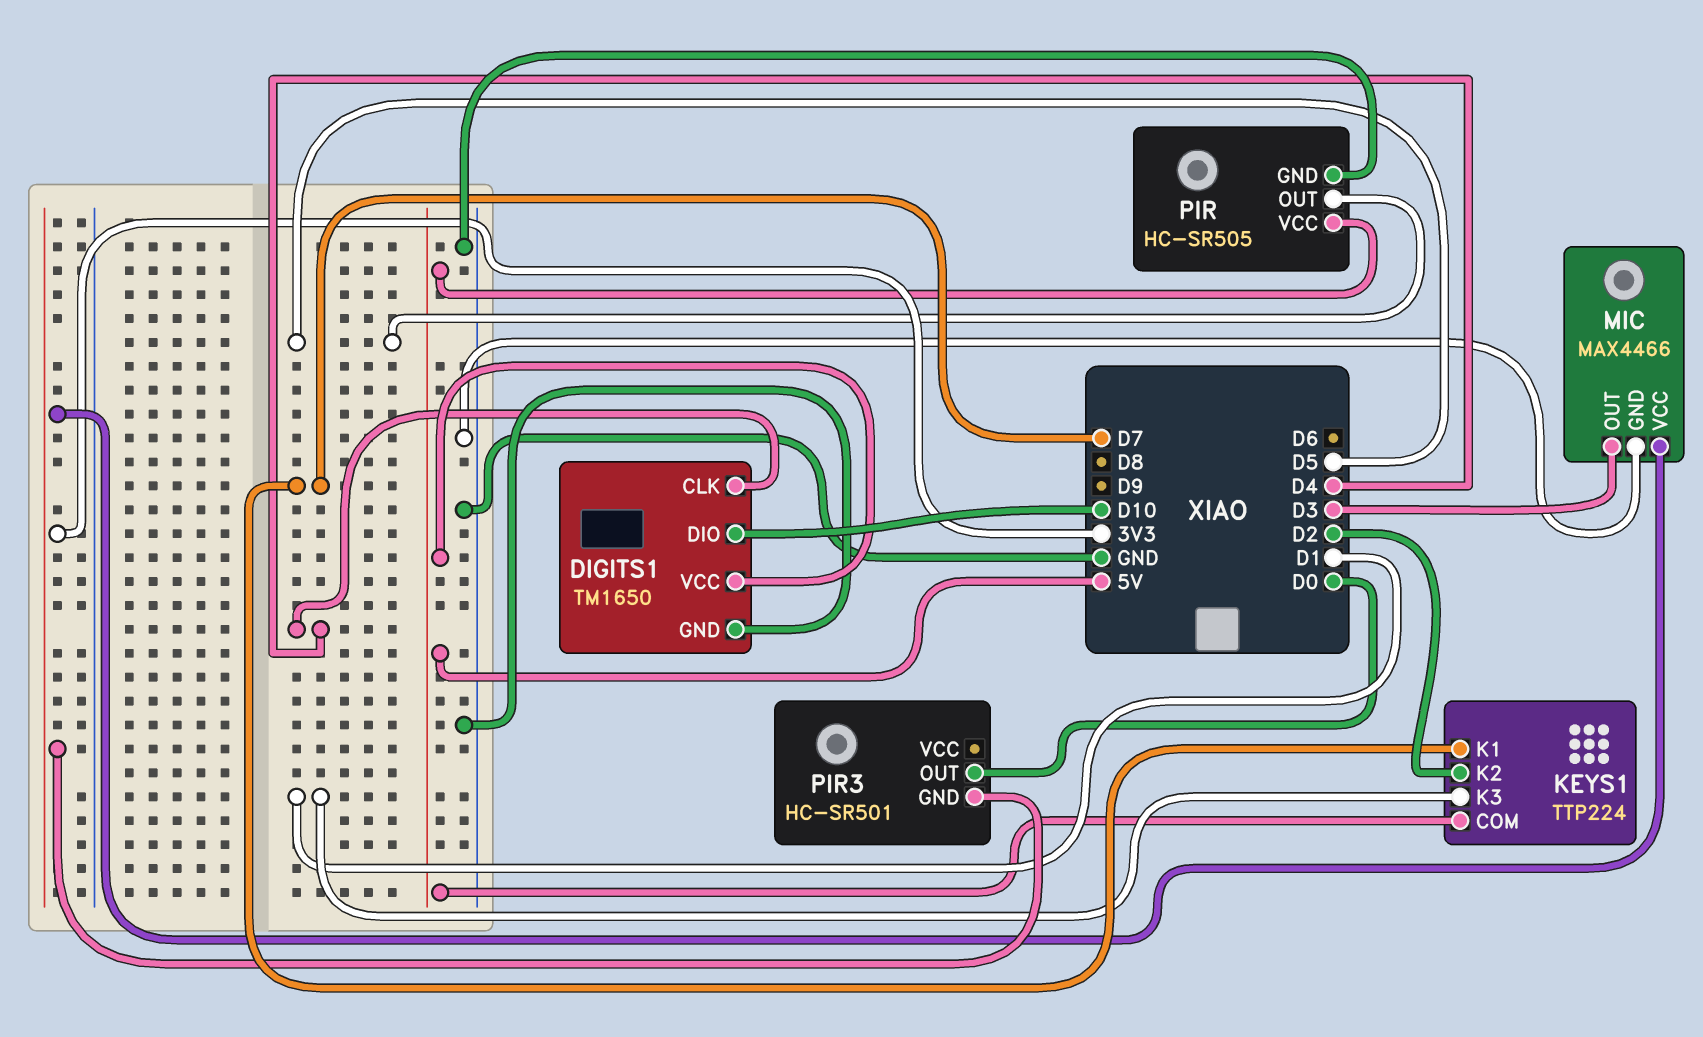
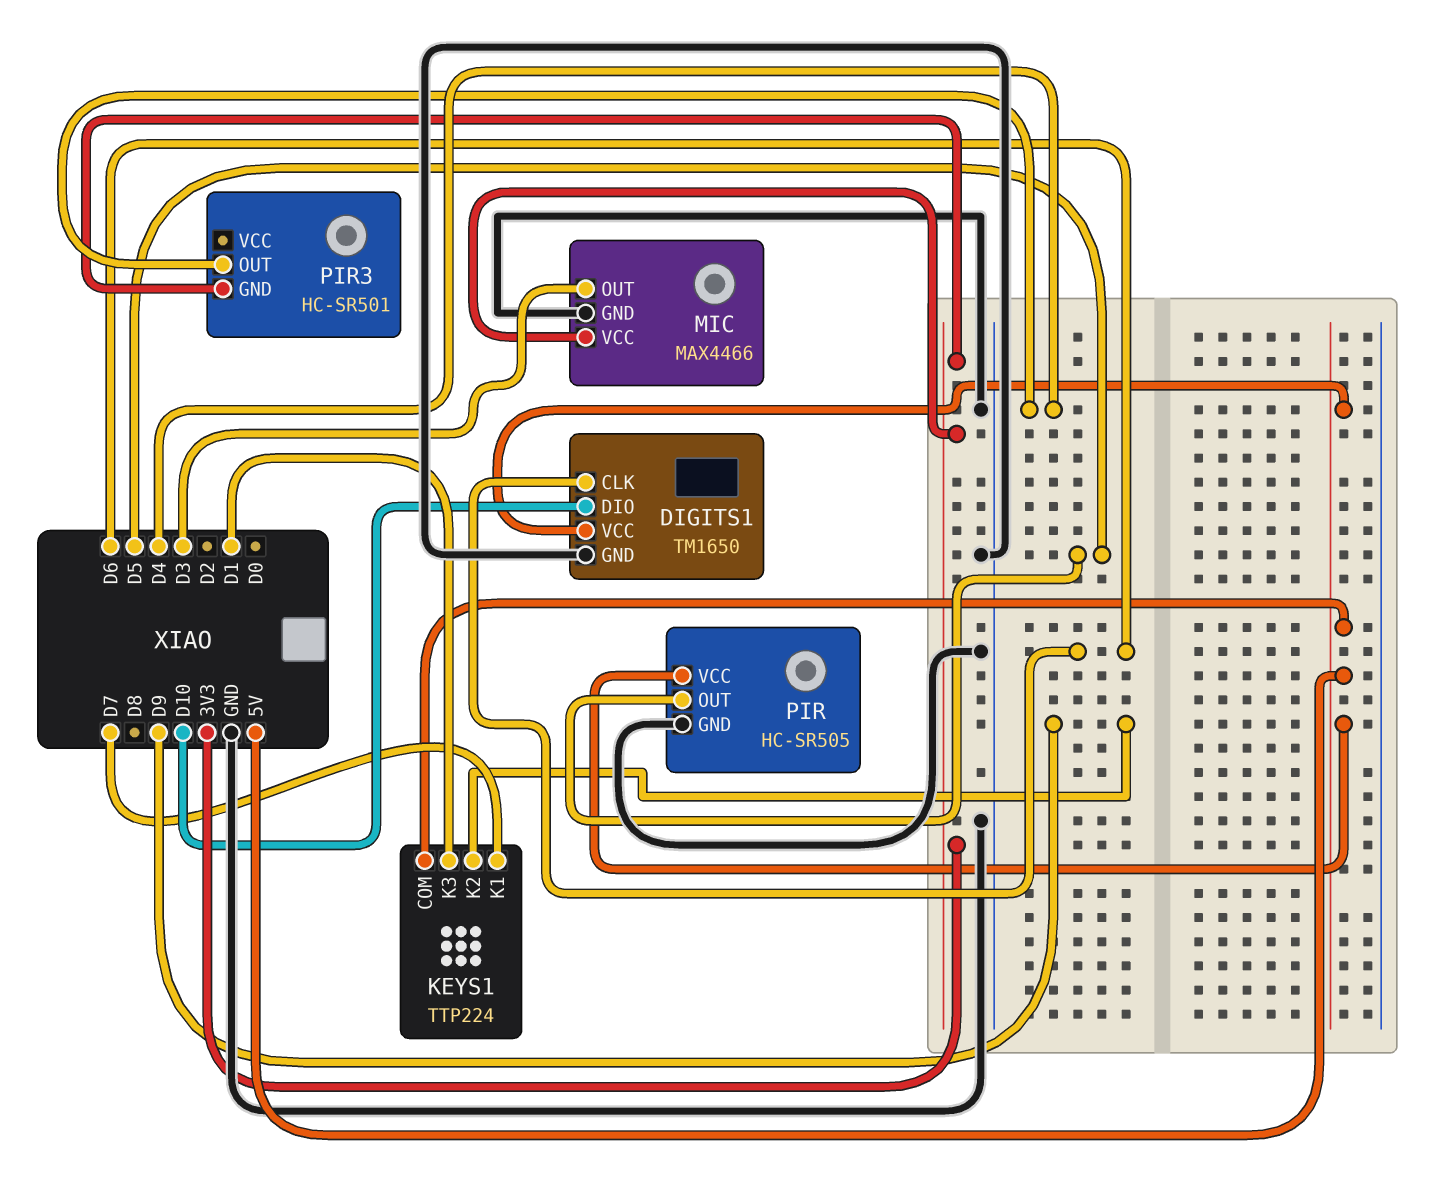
DIGITS1 pin CLK: D4 -> D6
KEYS1 pin K2: D2 -> D9
PIR3 pin OUT: D0 -> D4

